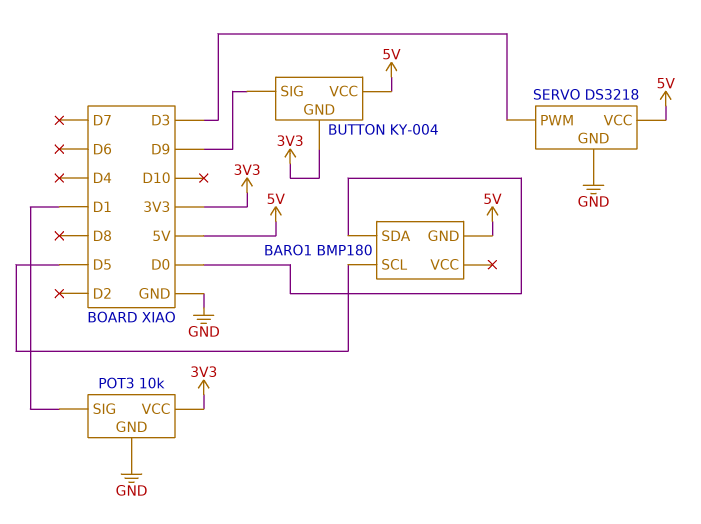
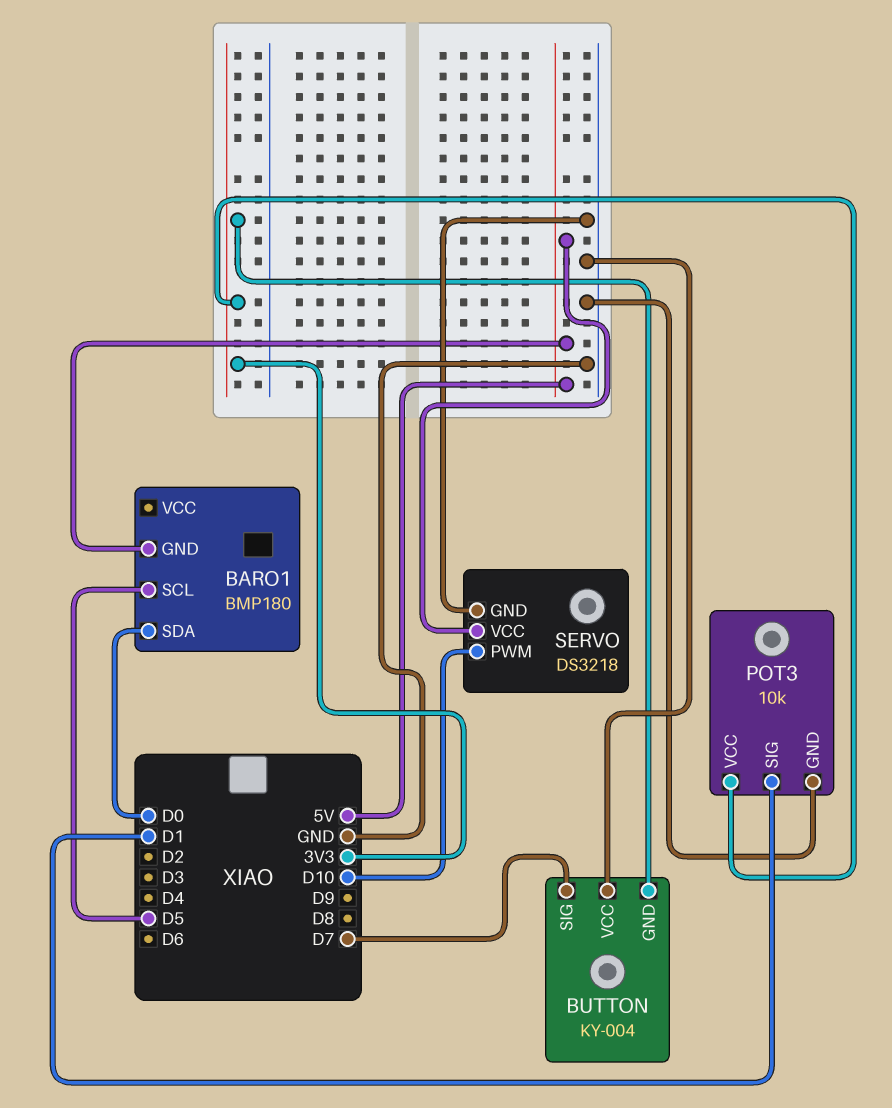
BUTTON pin SIG: D9 -> D7
BUTTON pin VCC: 5V -> GND
SERVO pin PWM: D3 -> D10

